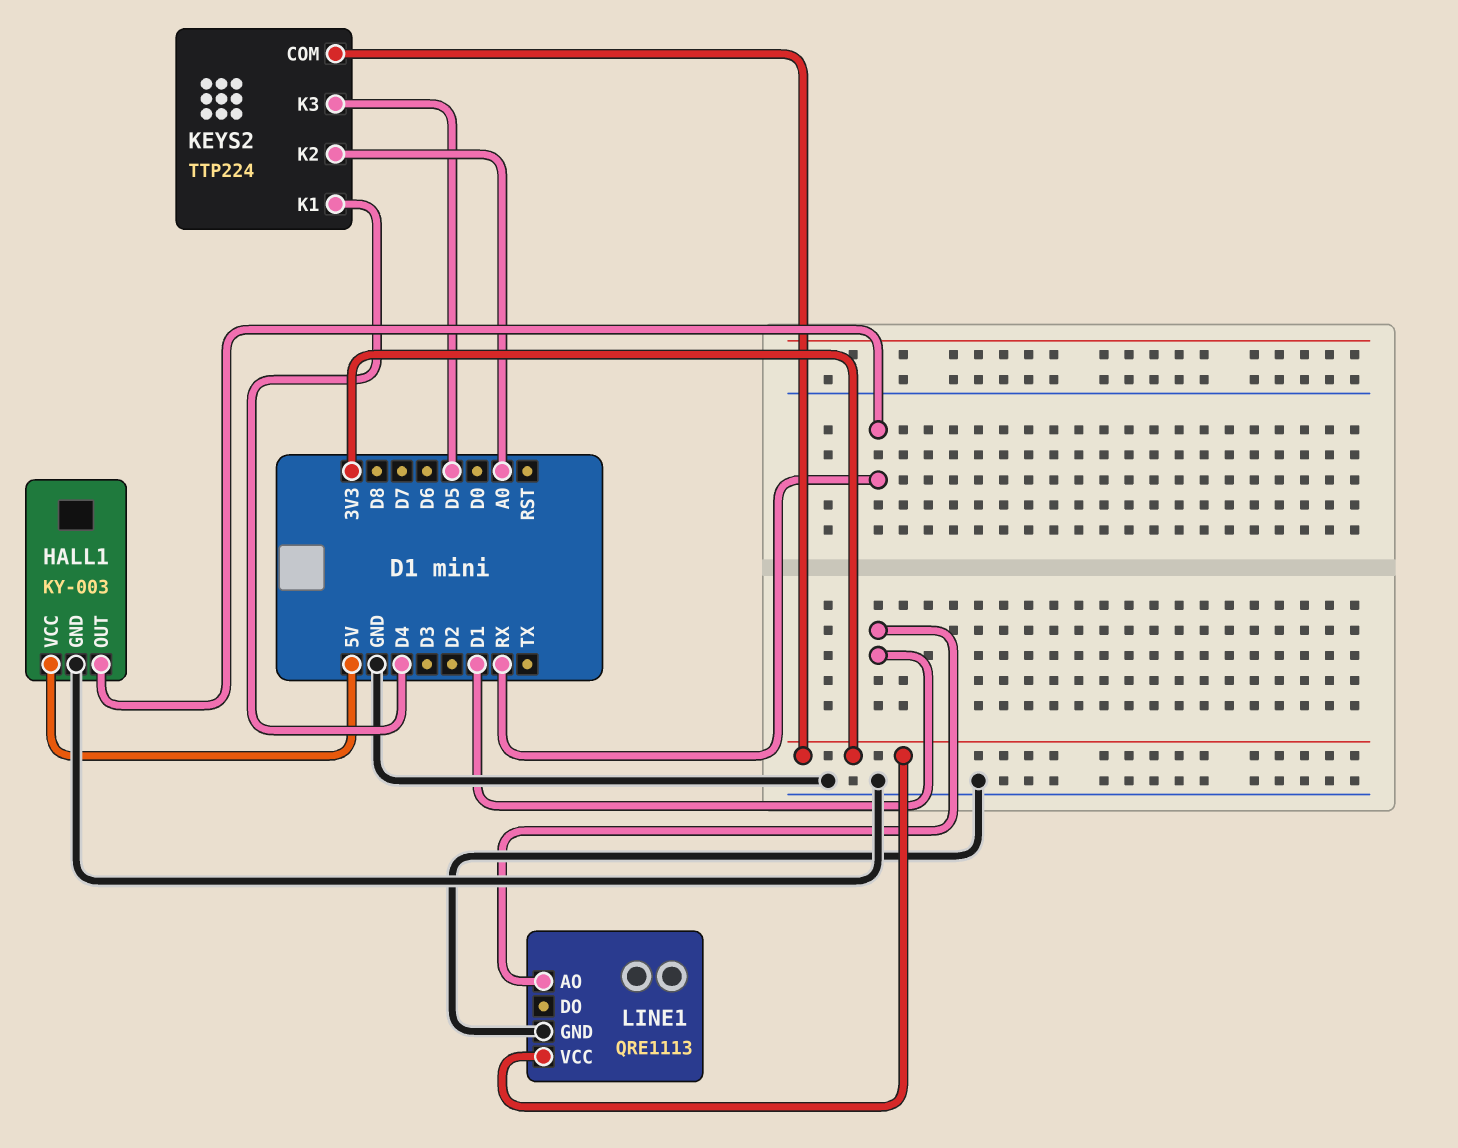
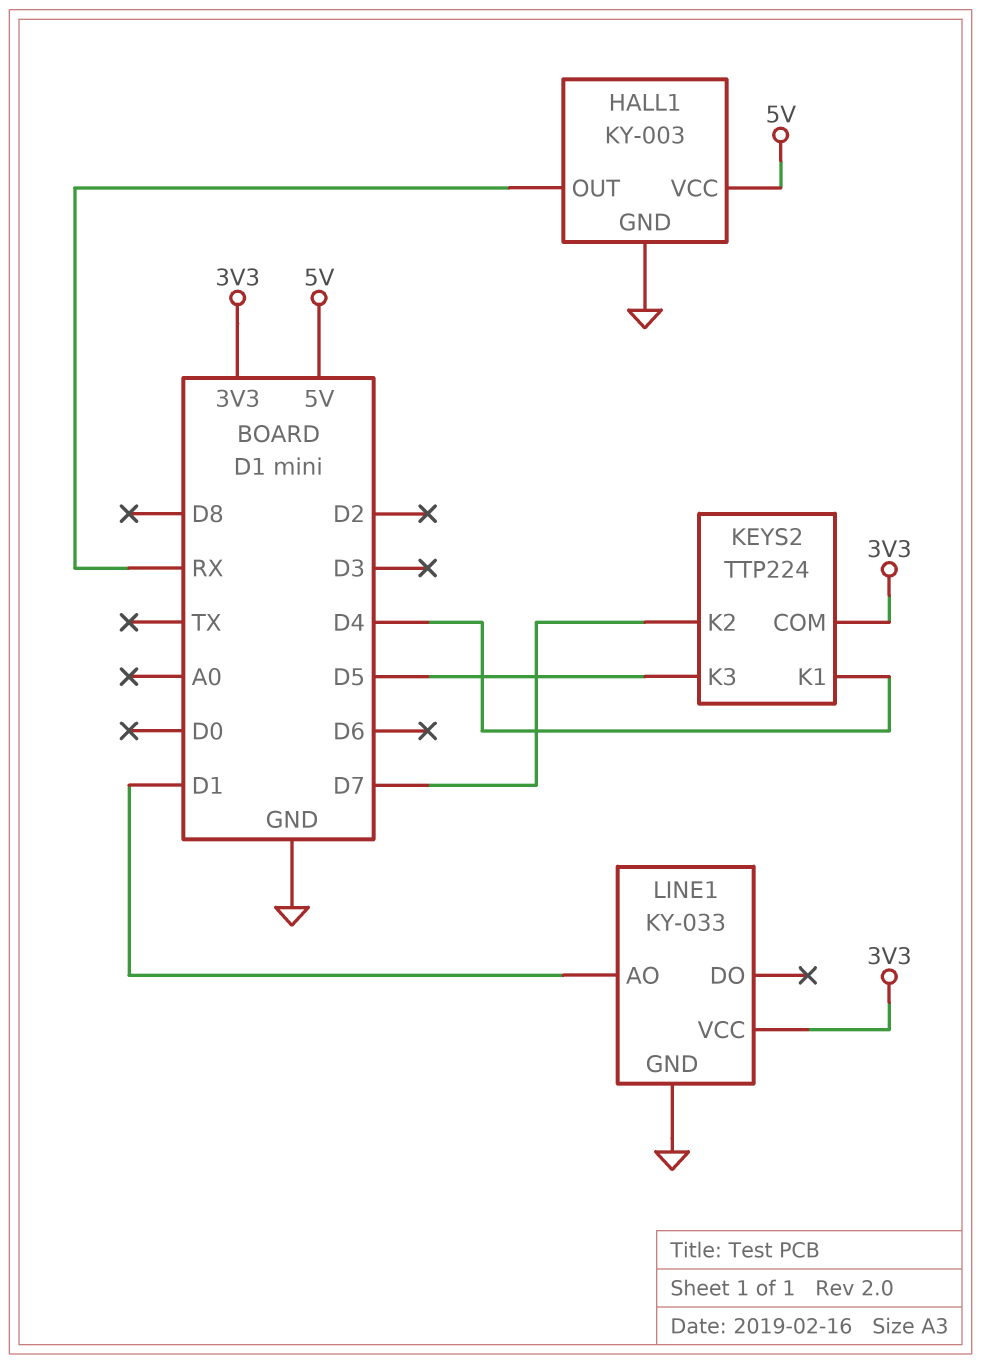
KEYS2 pin K2: A0 -> D7
LINE1: QRE1113 -> KY-033

